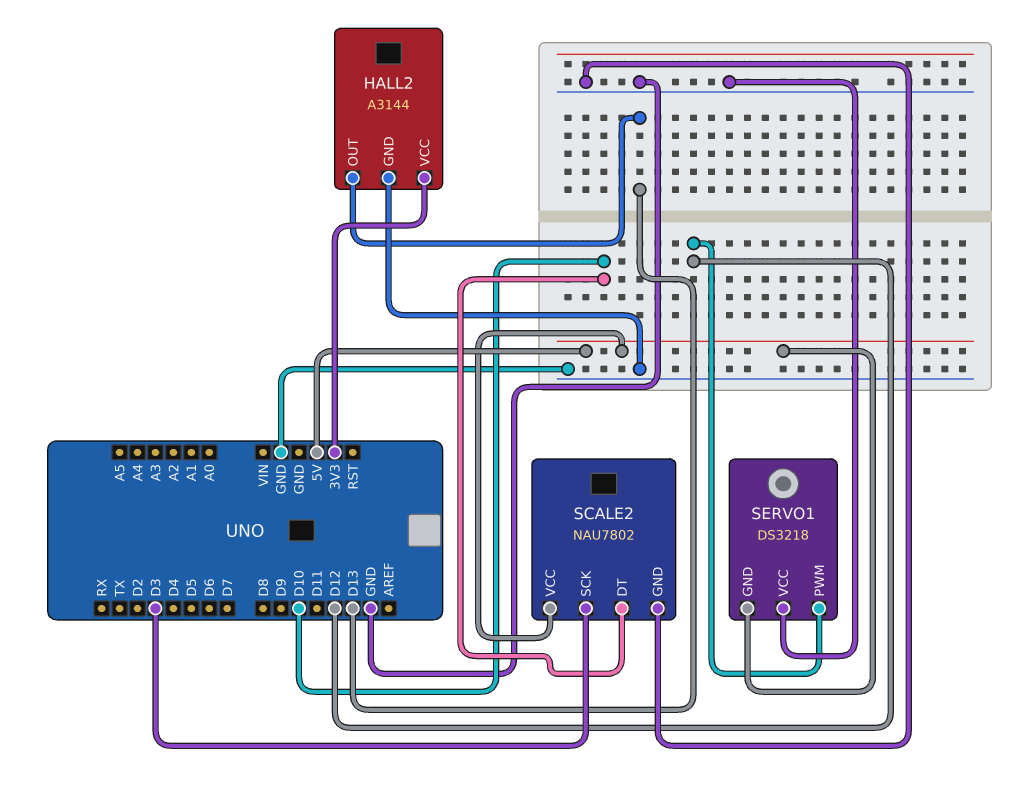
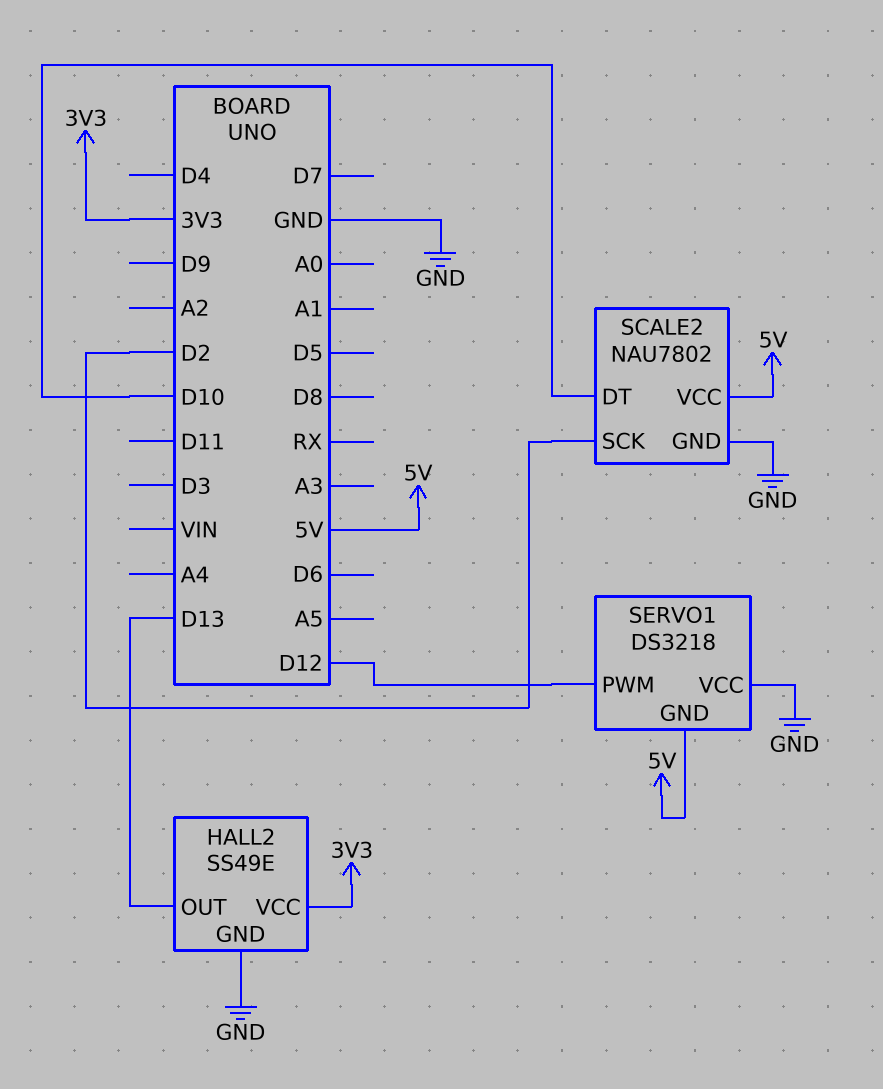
HALL2: A3144 -> SS49E
SCALE2 pin SCK: D3 -> D2

